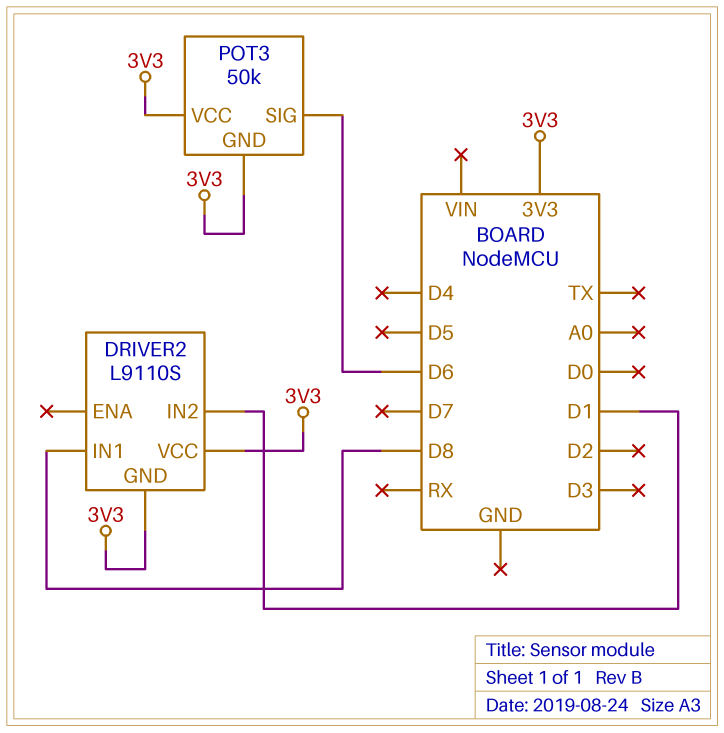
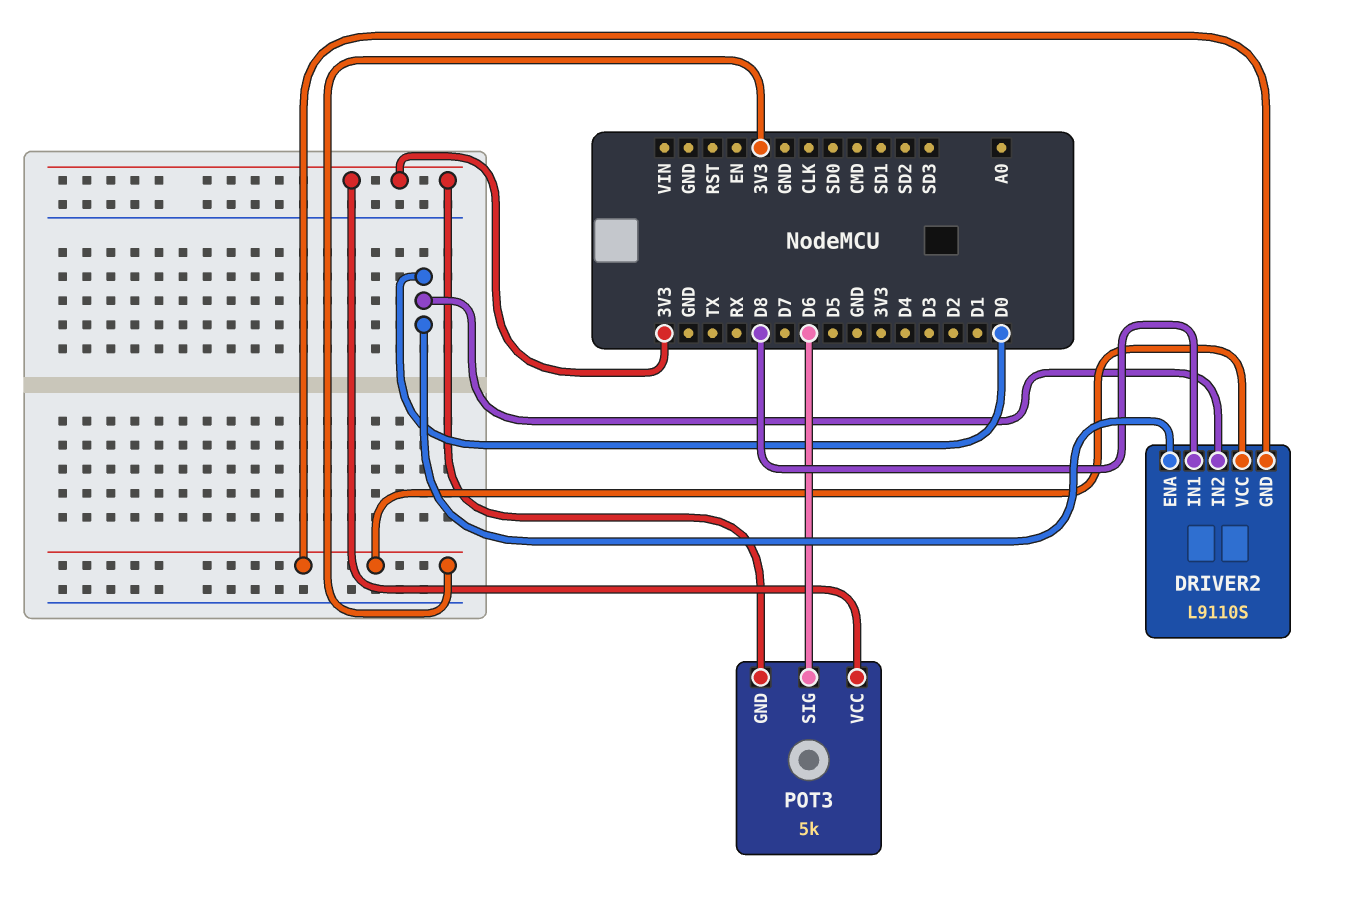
DRIVER2 pin ENA: none -> D0
DRIVER2 pin IN2: D1 -> D0
POT3: 50k -> 5k

